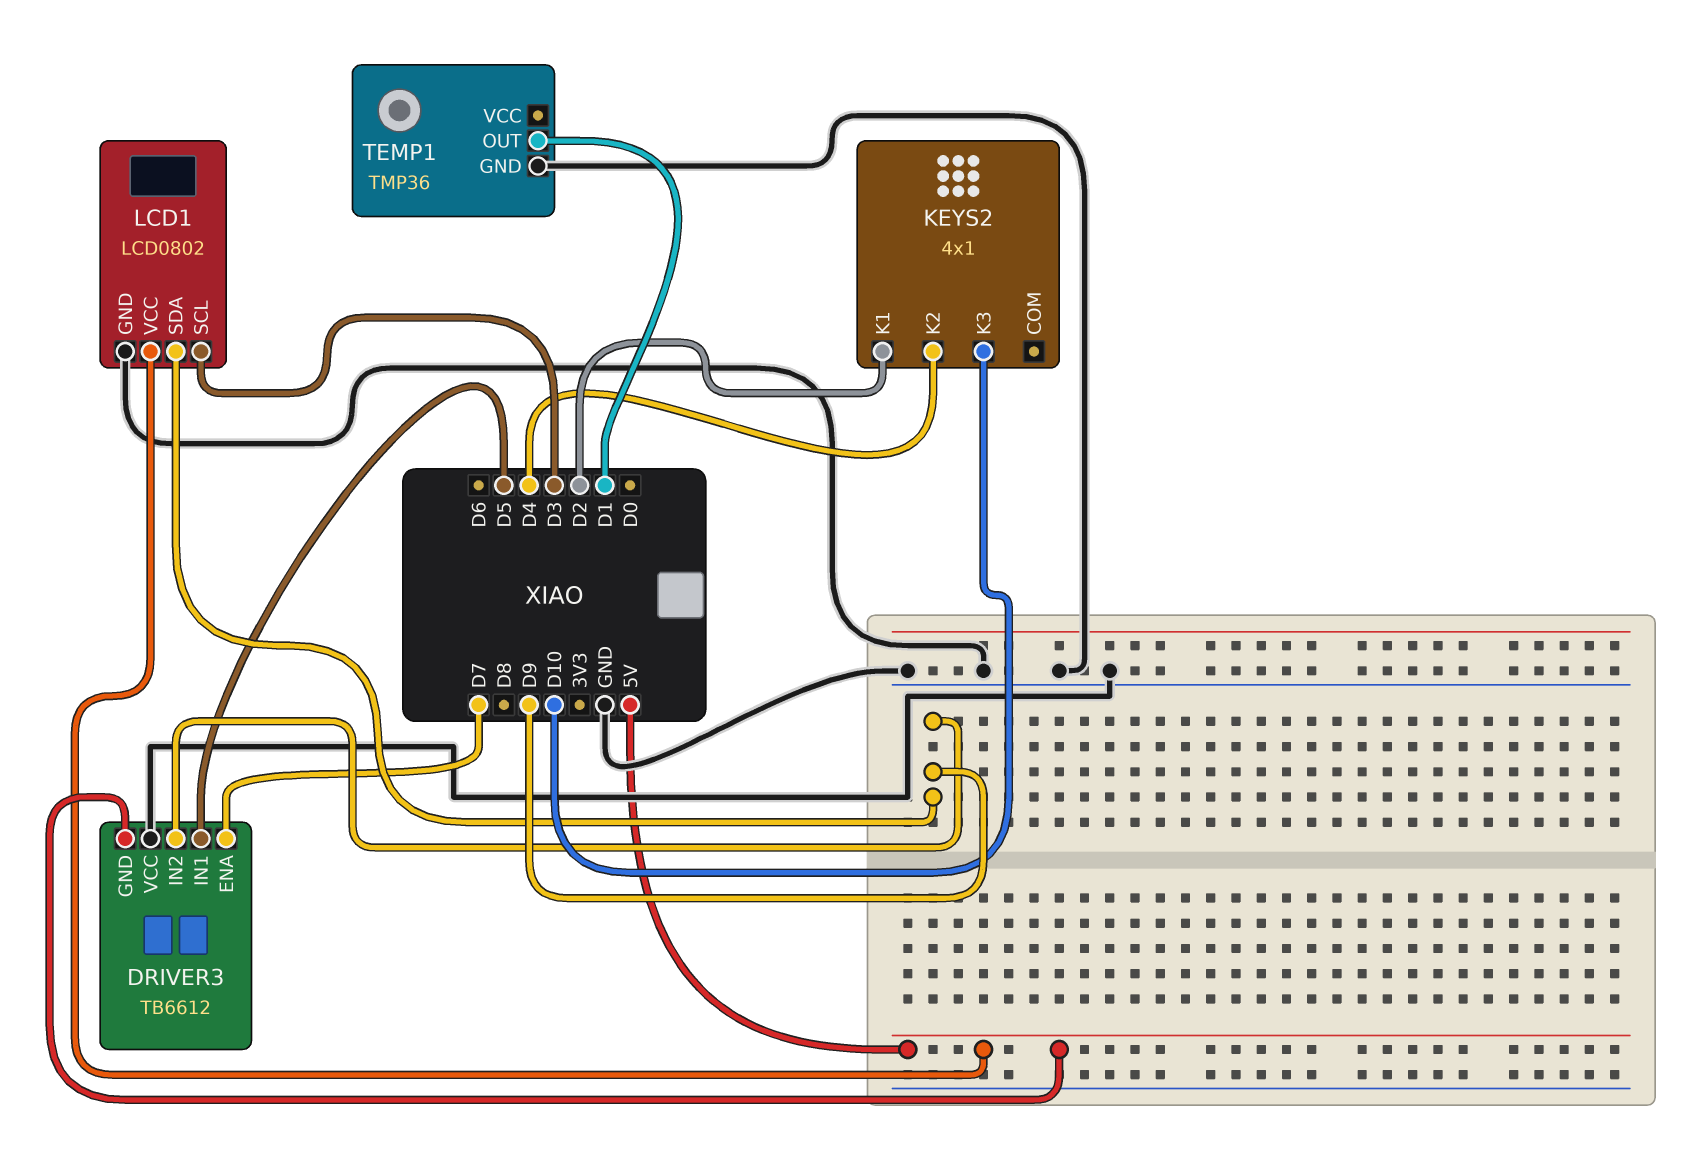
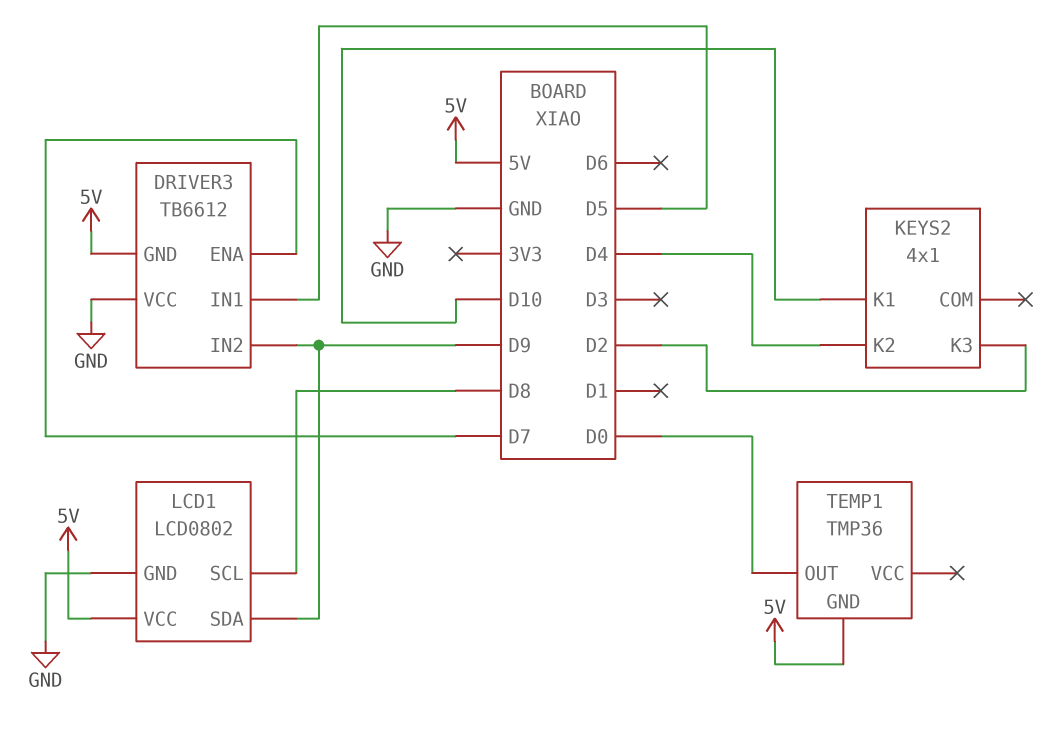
KEYS2 pin K1: D2 -> D10
KEYS2 pin K3: D10 -> D2
LCD1 pin SCL: D3 -> D8
TEMP1 pin GND: GND -> 5V
TEMP1 pin OUT: D1 -> D0

